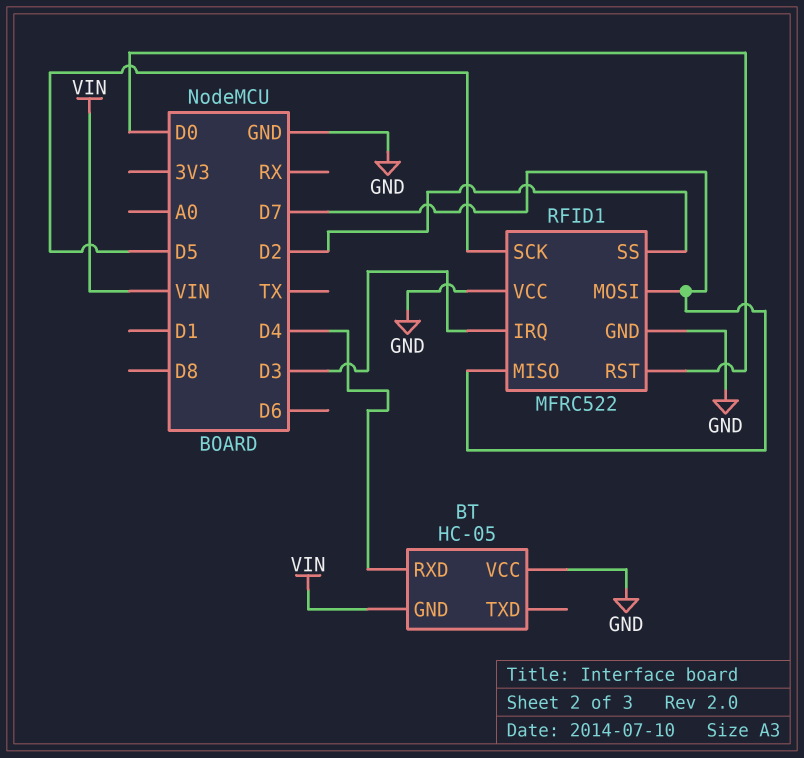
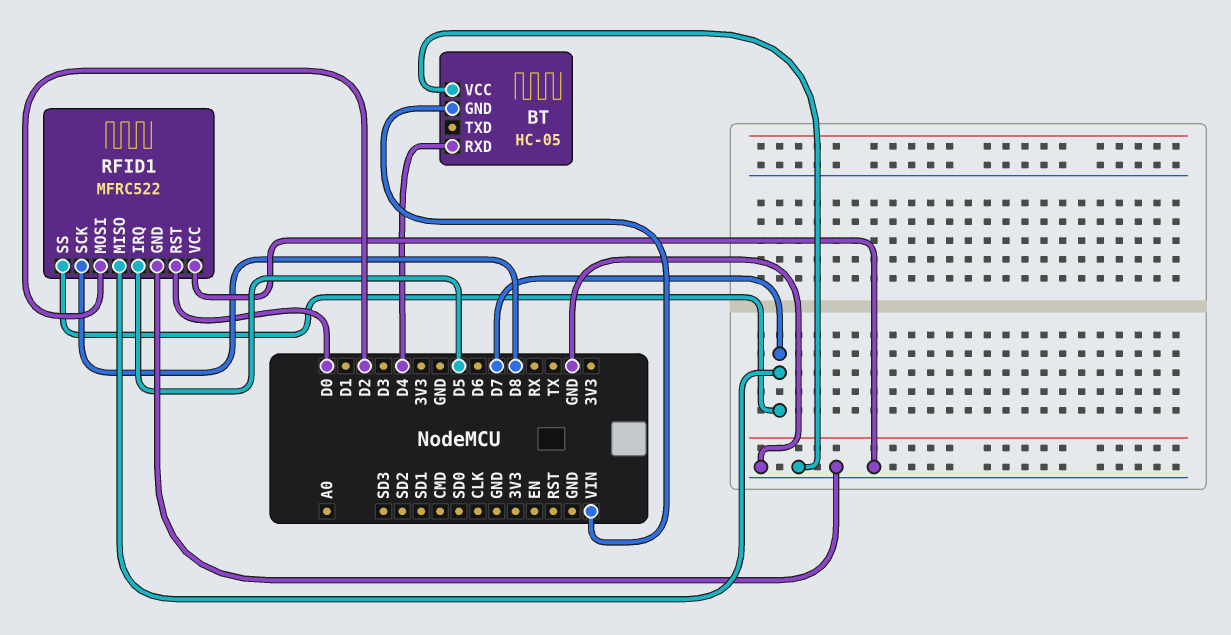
RFID1 pin IRQ: D3 -> D5
RFID1 pin MOSI: D7 -> D2
RFID1 pin SCK: D5 -> D8
RFID1 pin SS: D2 -> D7

